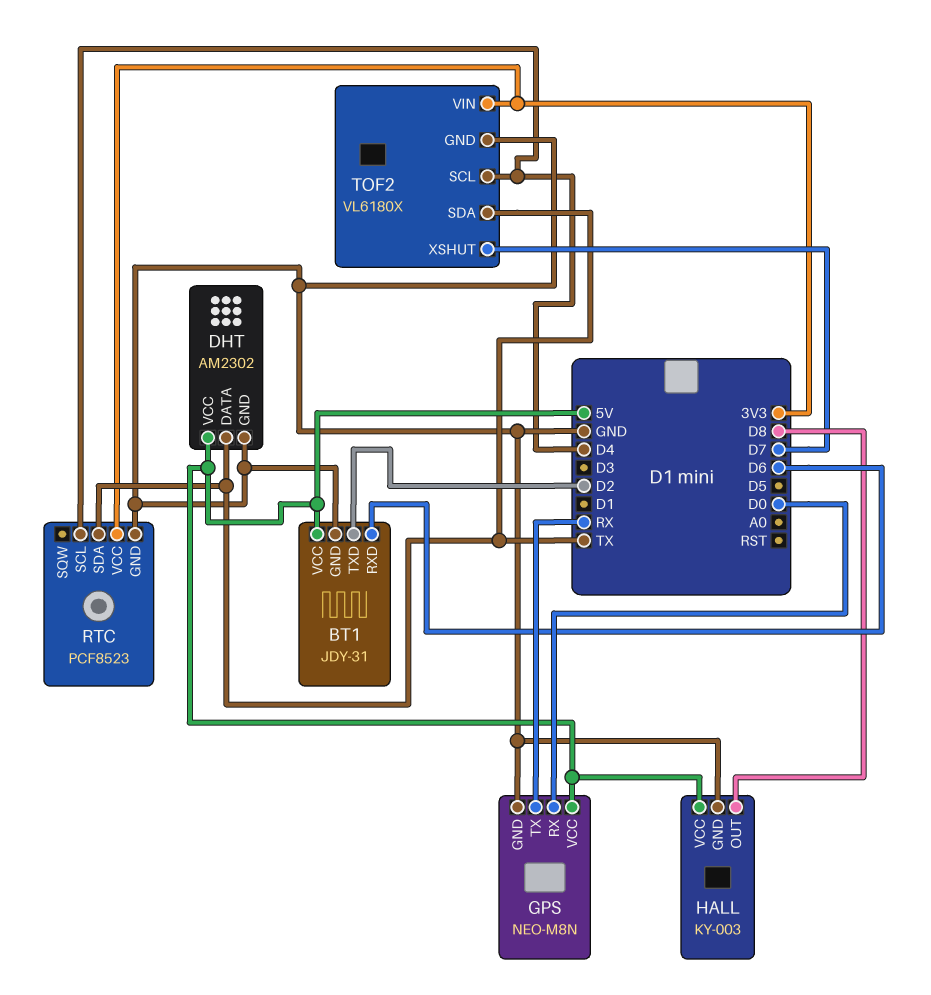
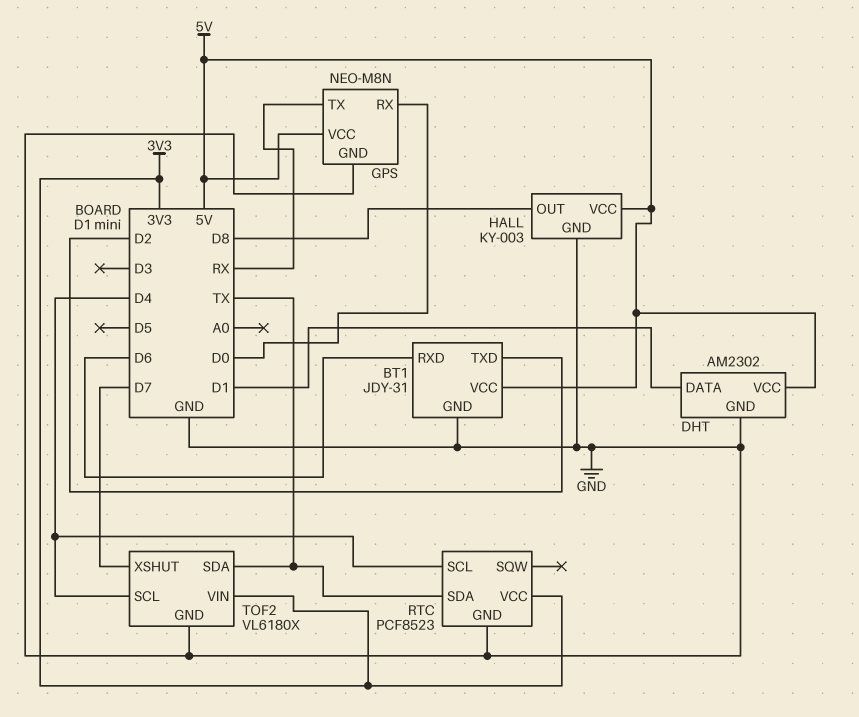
DHT pin DATA: TX -> D1

